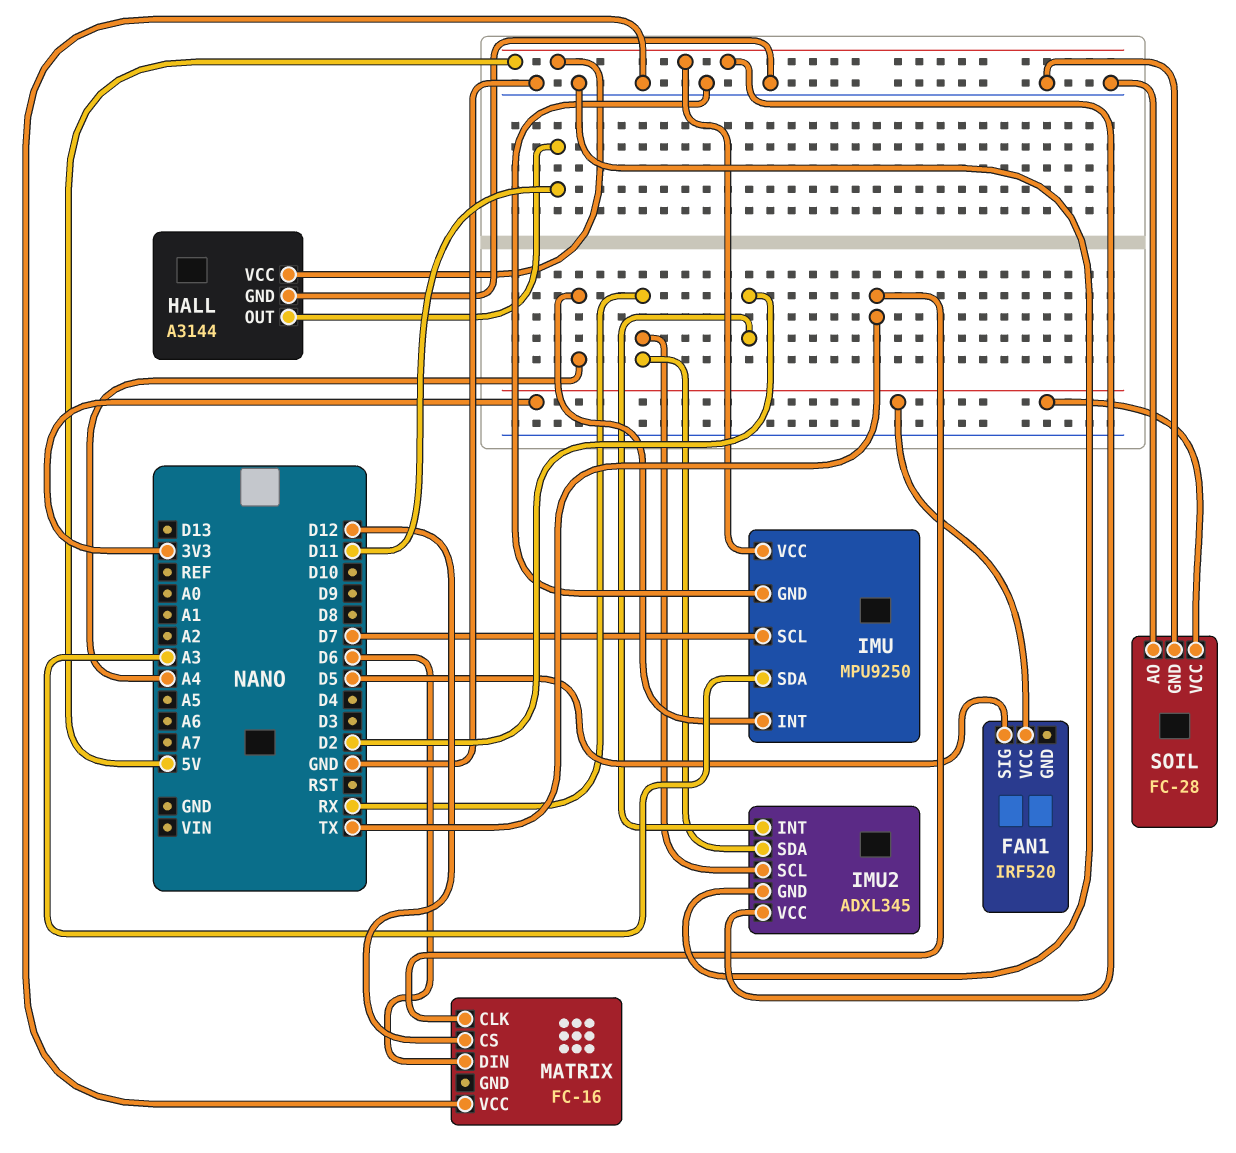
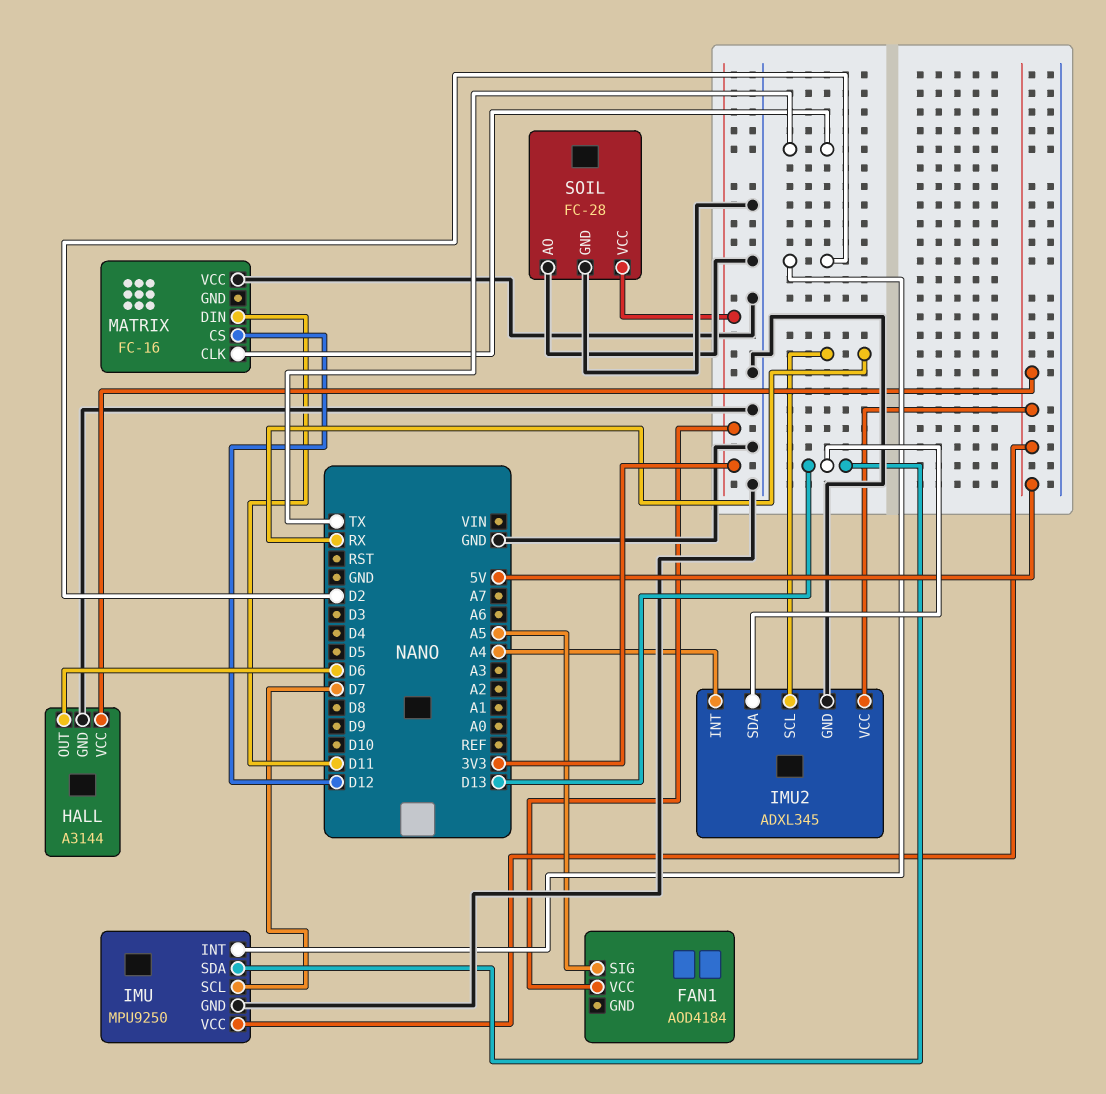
FAN1: IRF520 -> AOD4184
FAN1 pin SIG: D5 -> A5
HALL pin OUT: D11 -> D6
IMU pin INT: A4 -> D2
IMU pin SDA: A3 -> D13
IMU2 pin INT: D2 -> A4
IMU2 pin SDA: RX -> D13
MATRIX pin DIN: D6 -> D11

